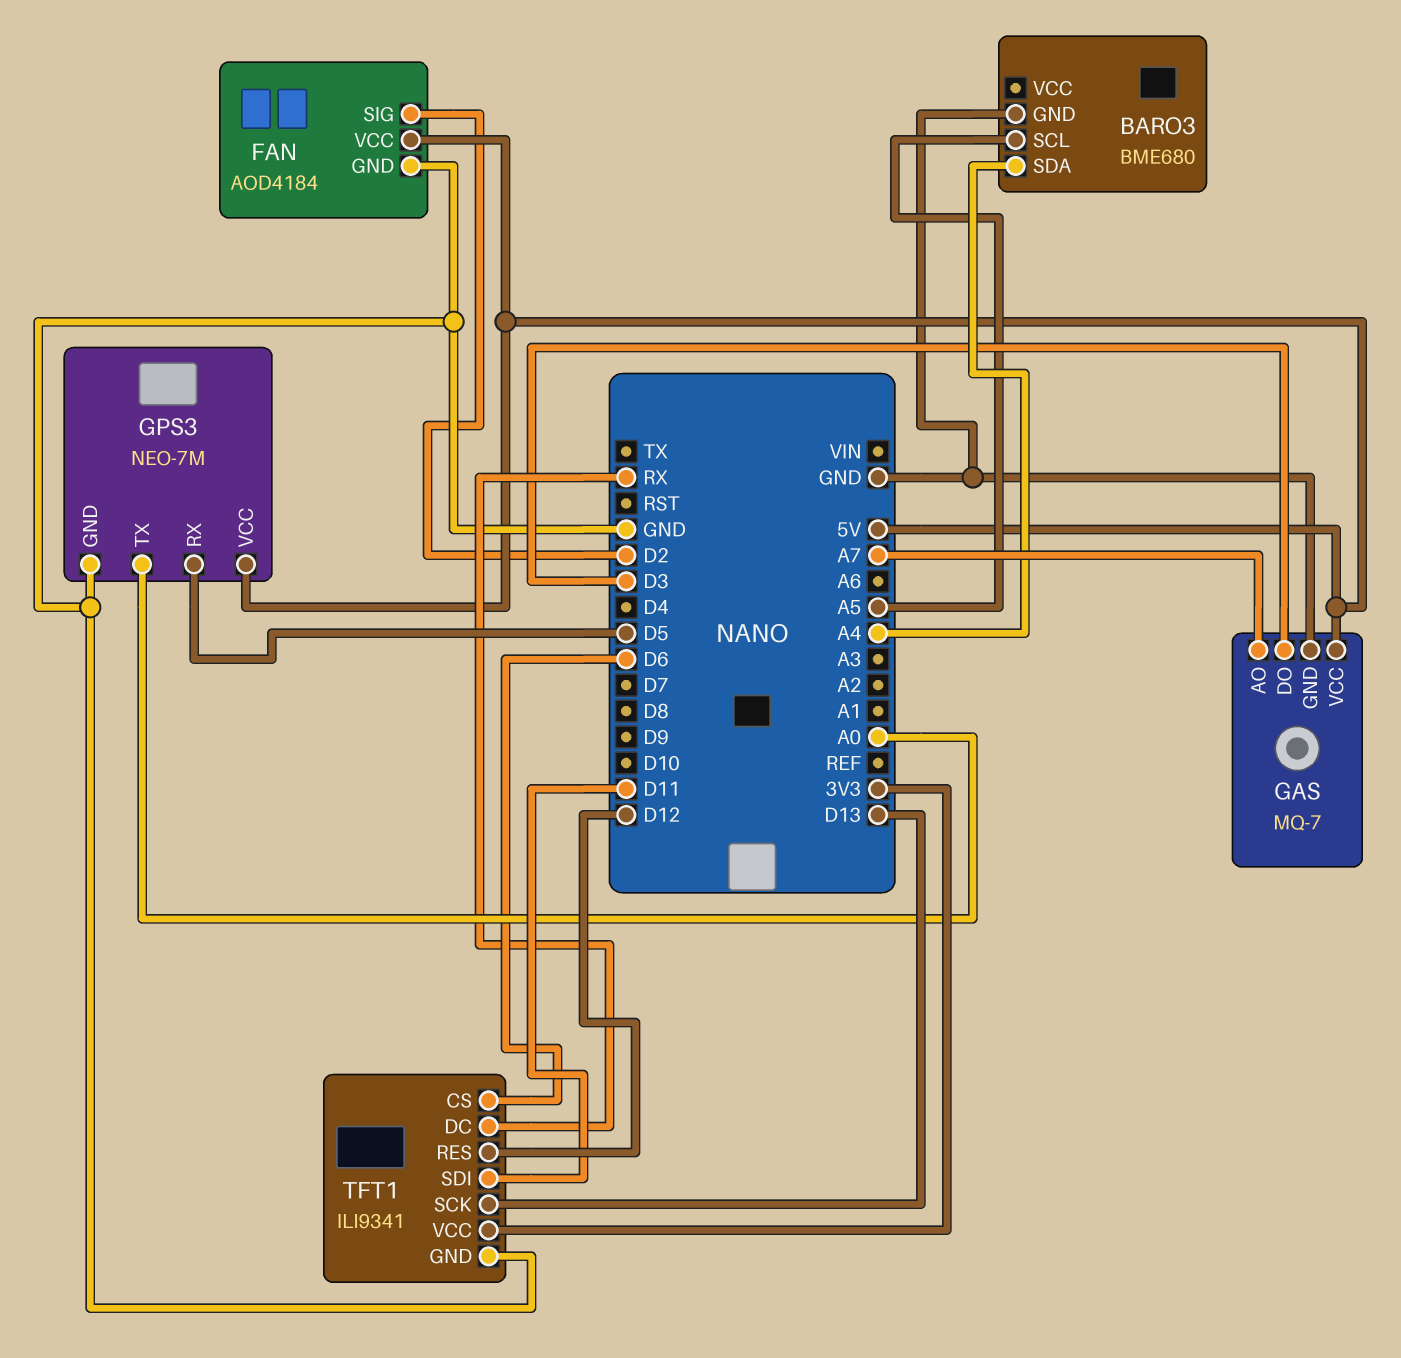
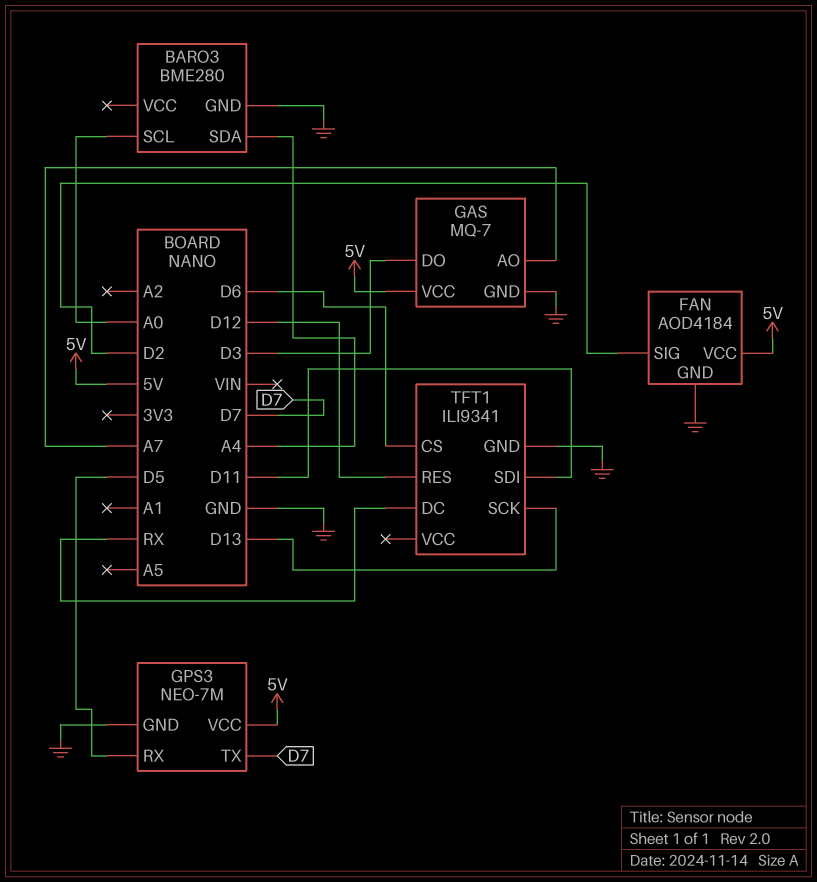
BARO3: BME680 -> BME280
BARO3 pin SCL: A5 -> A0
GPS3 pin TX: A0 -> D7
TFT1 pin VCC: 3V3 -> none

